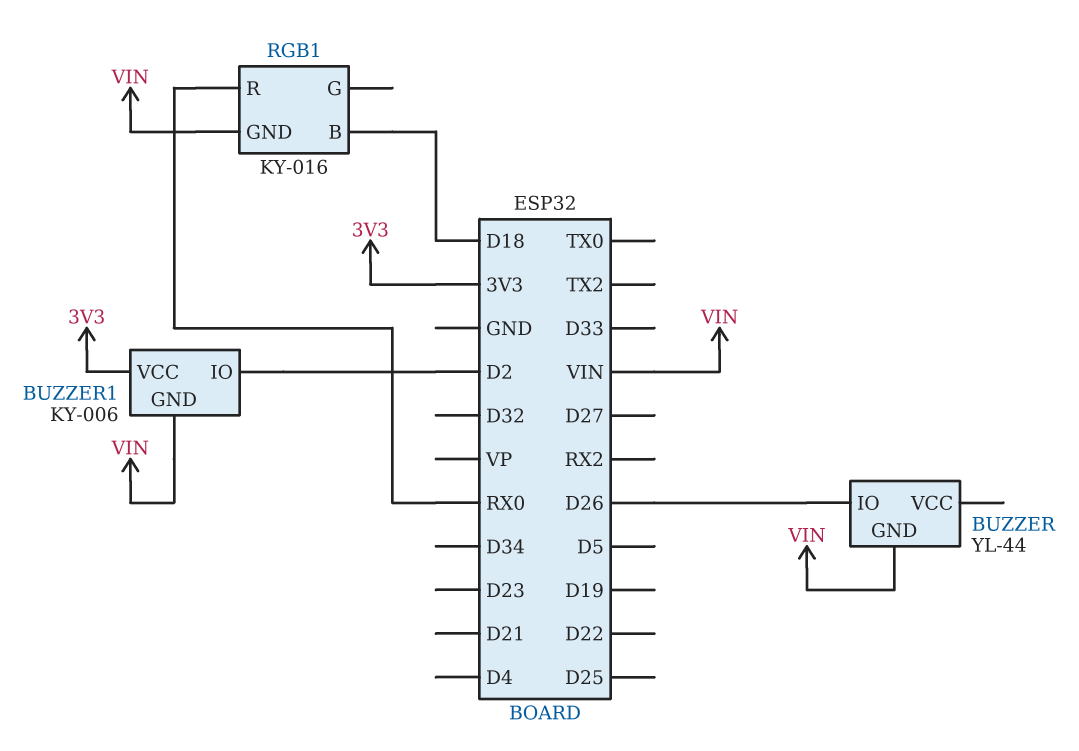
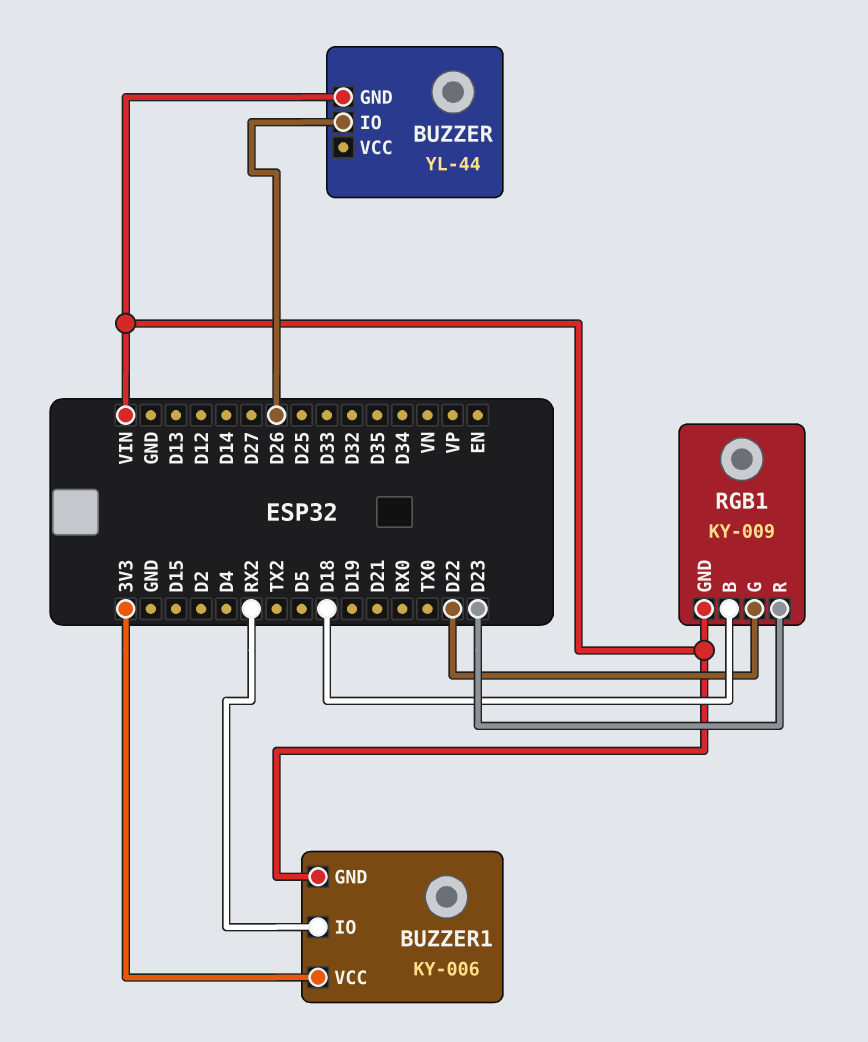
BUZZER1 pin IO: D2 -> RX2
RGB1: KY-016 -> KY-009
RGB1 pin G: none -> D22
RGB1 pin R: RX0 -> D23

